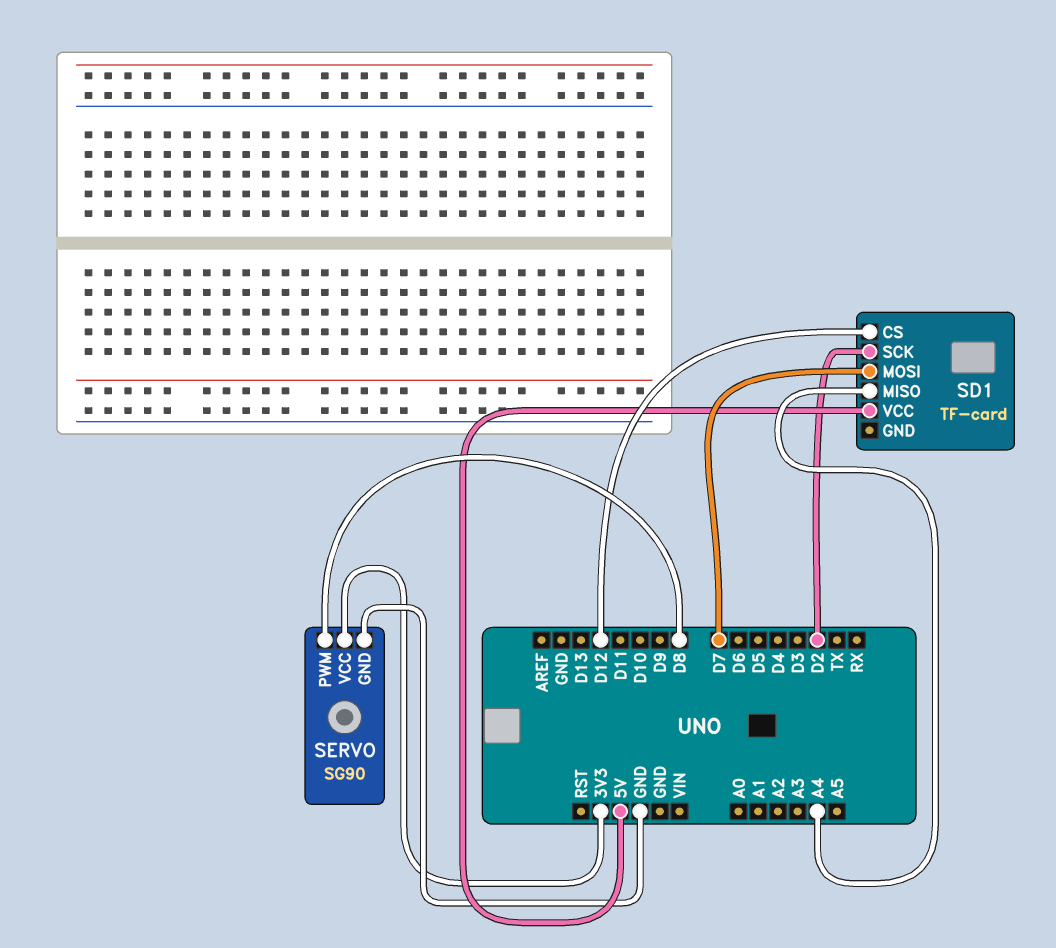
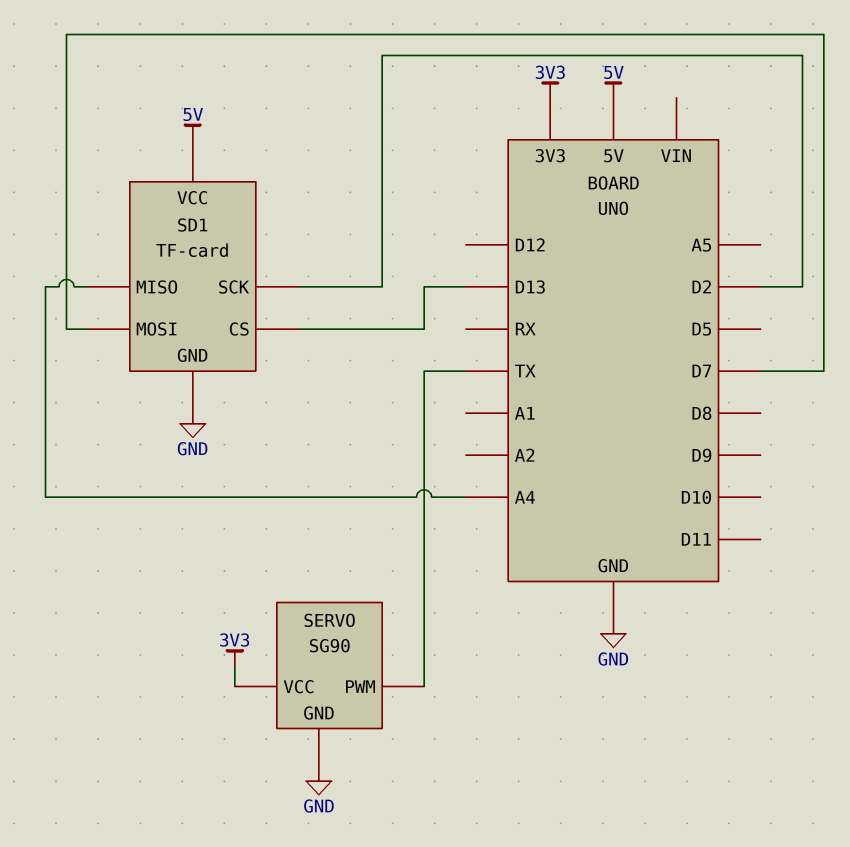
SD1 pin CS: D12 -> D13
SD1 pin GND: none -> GND
SERVO pin PWM: D8 -> TX

